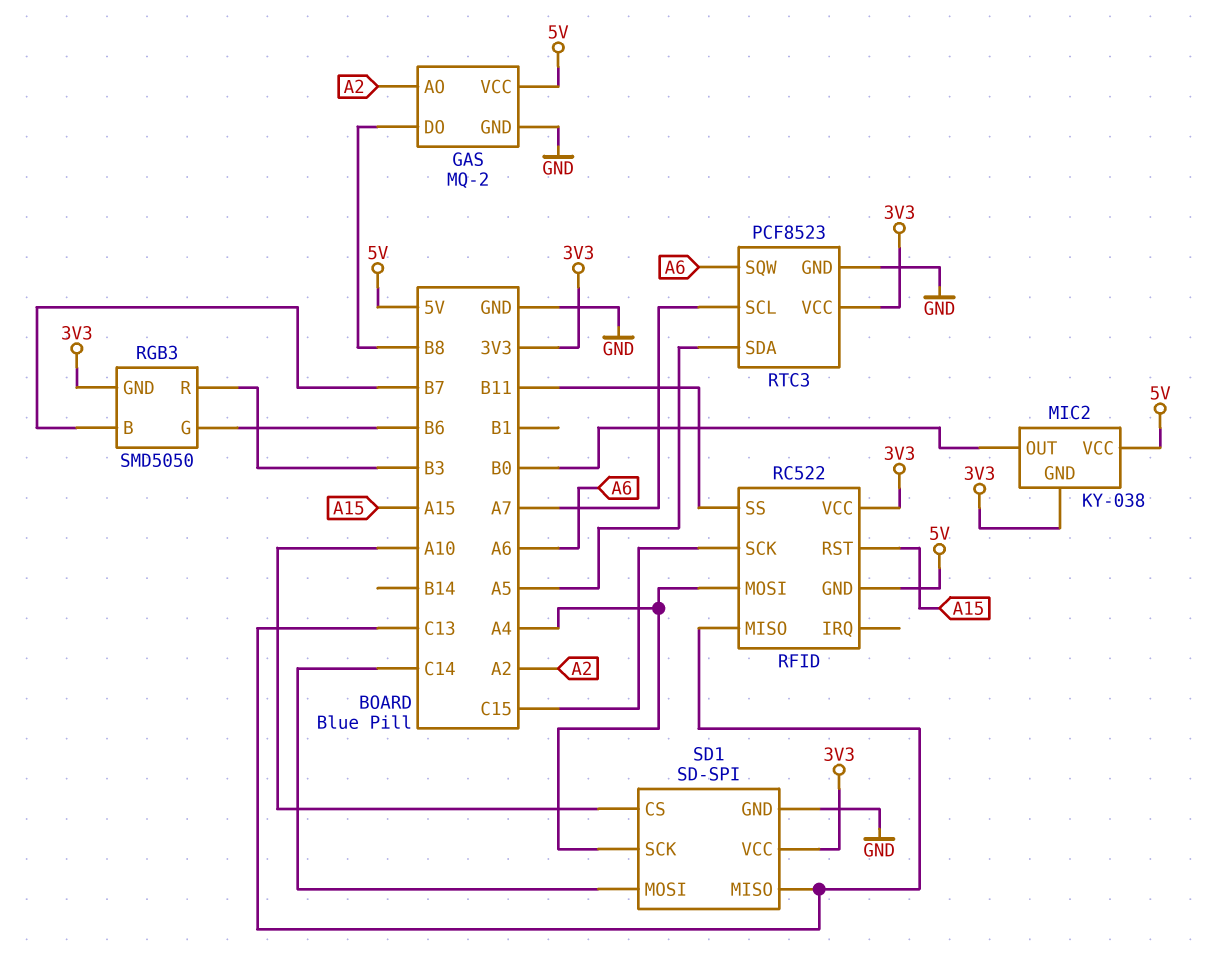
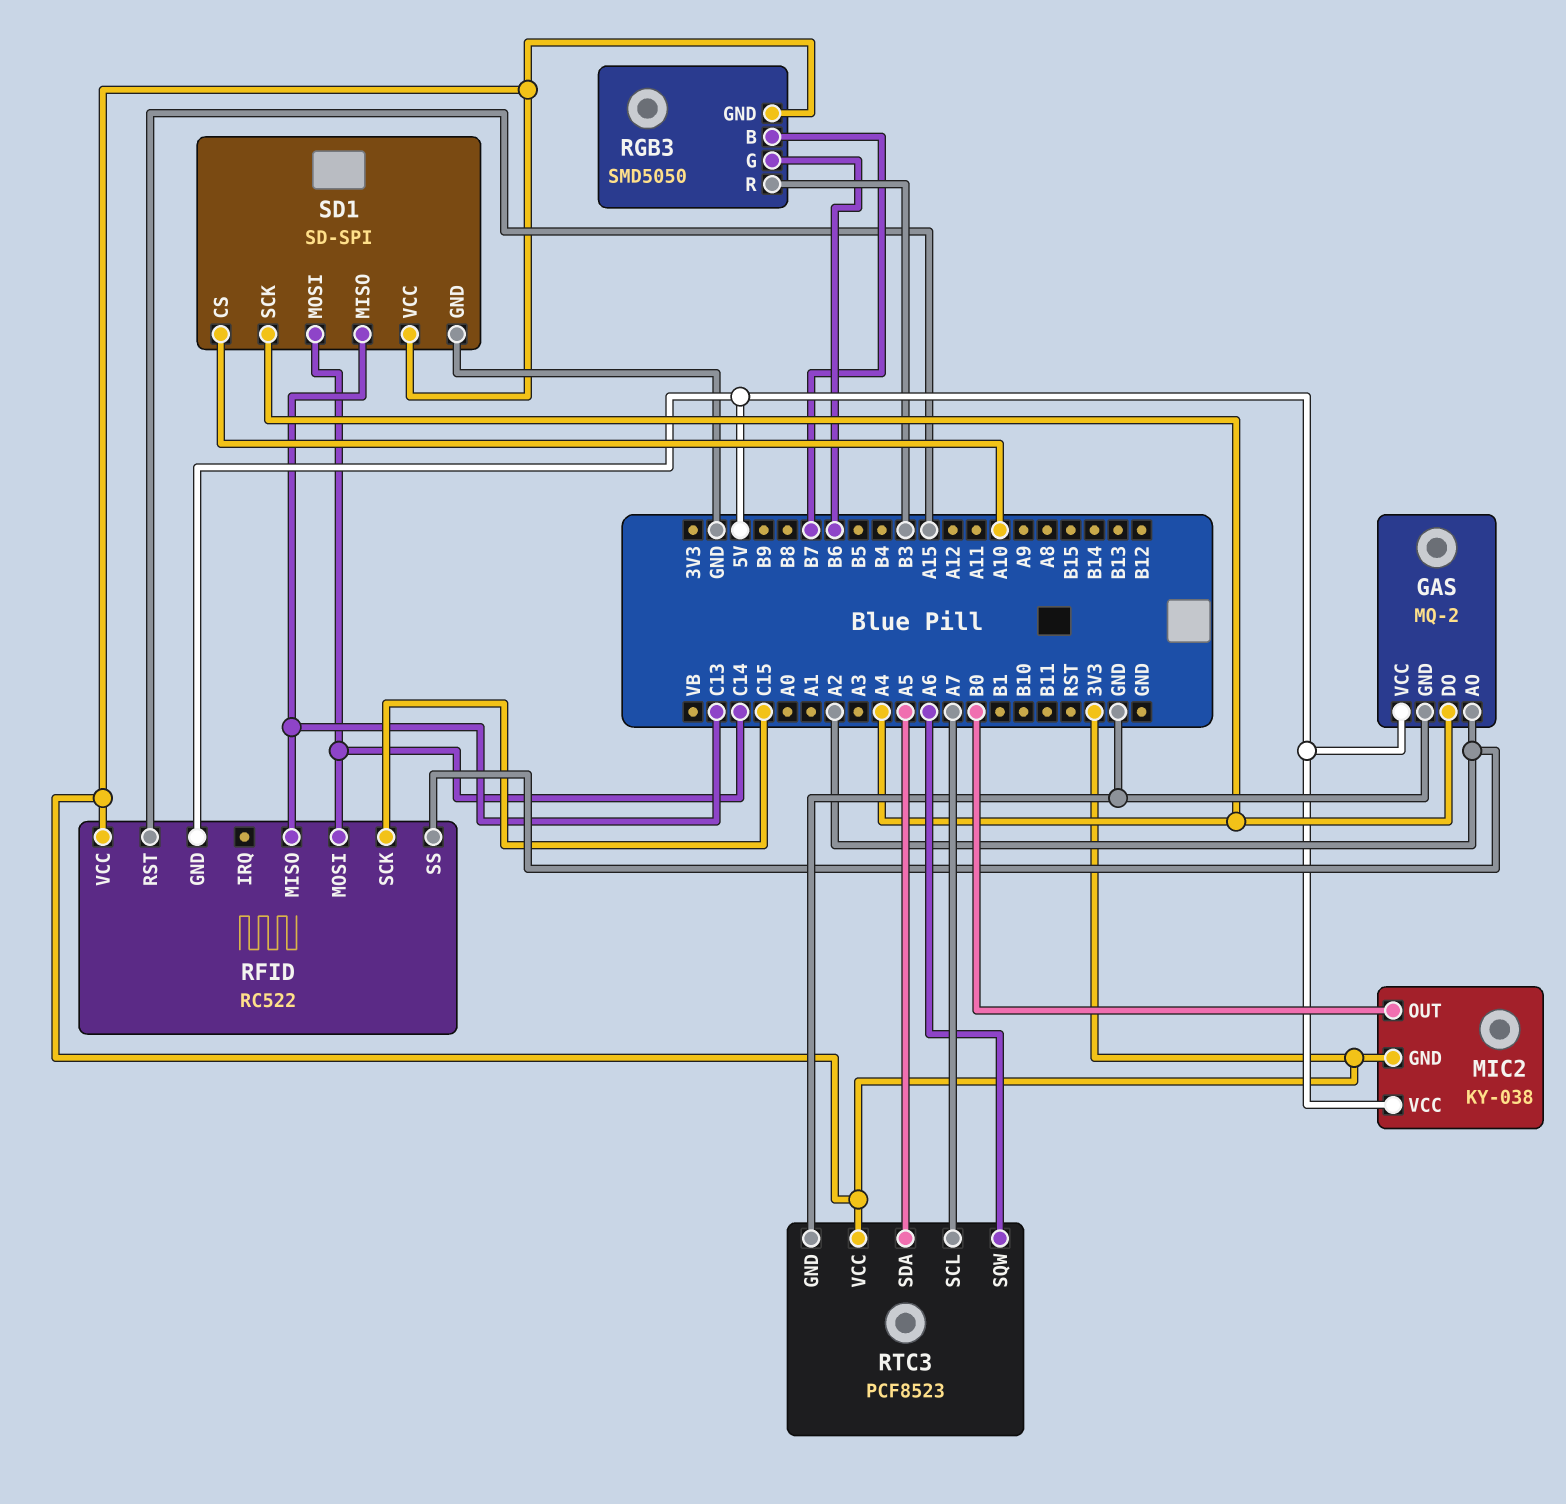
GAS pin DO: B8 -> A4
RFID pin MOSI: A4 -> C14
RFID pin SS: B11 -> A2

